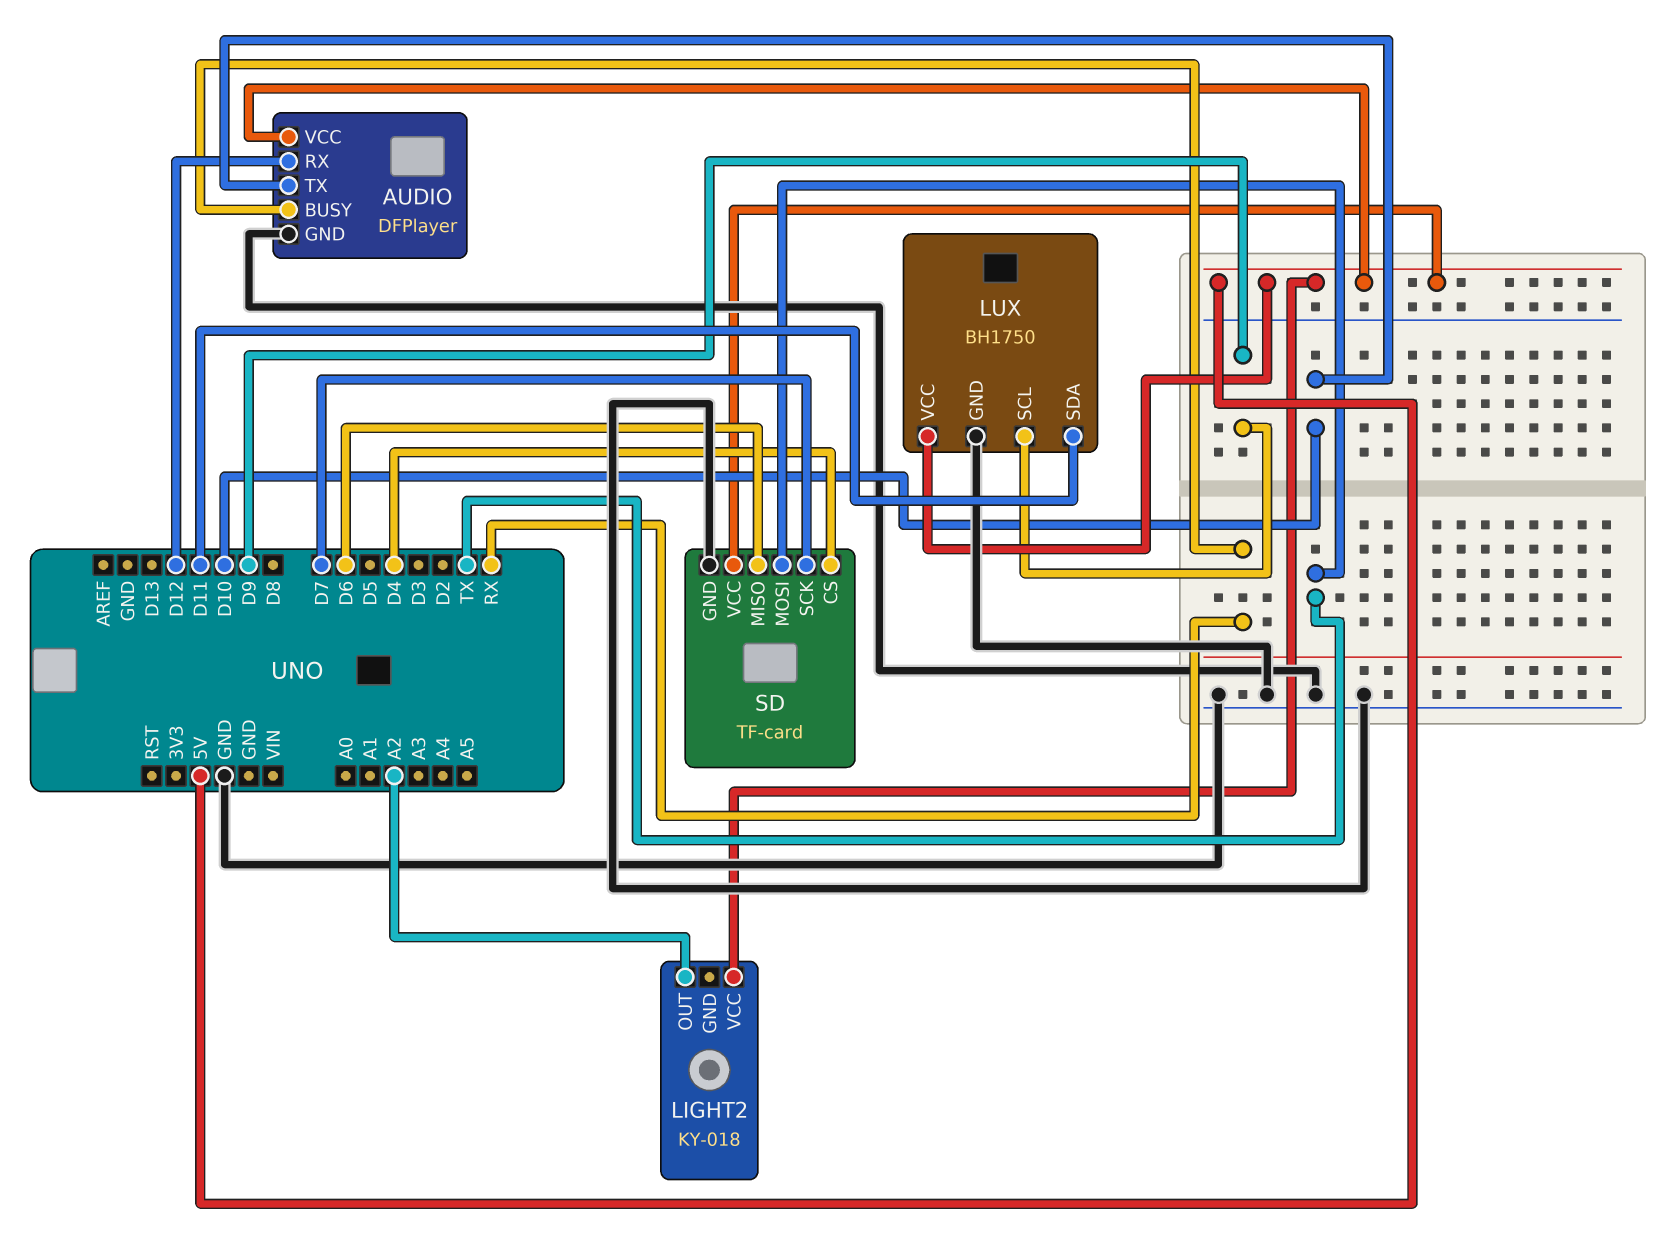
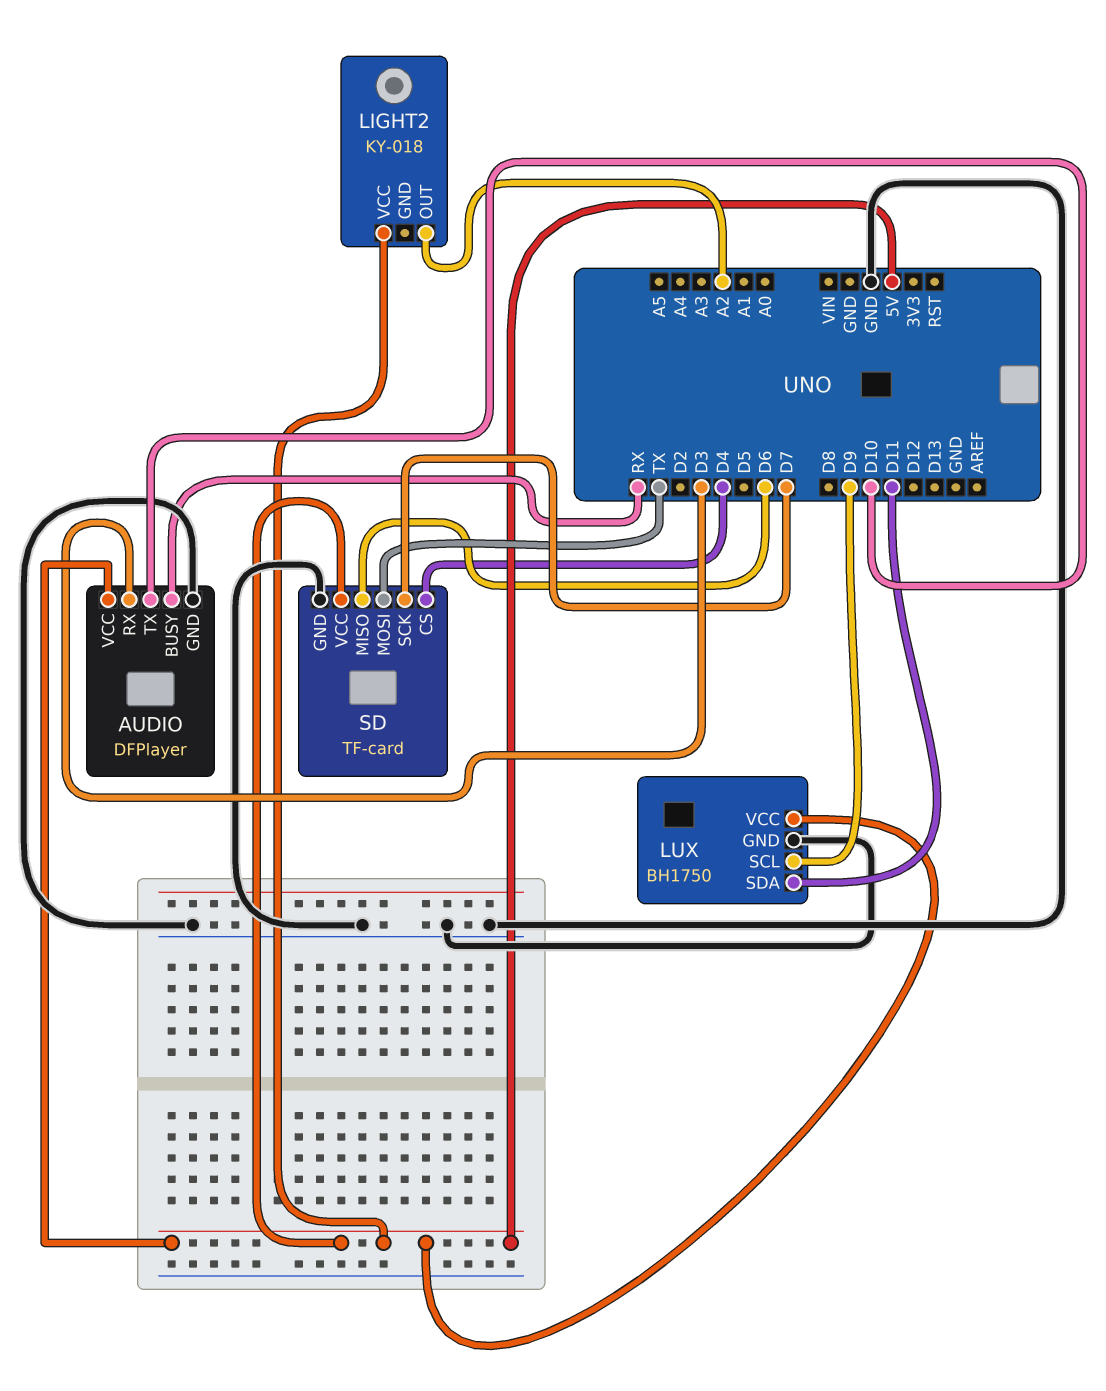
AUDIO pin RX: D12 -> D3

